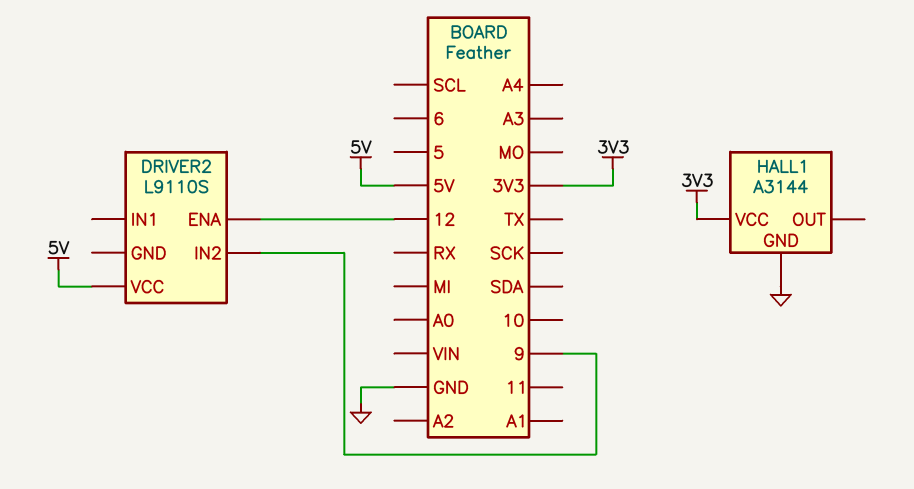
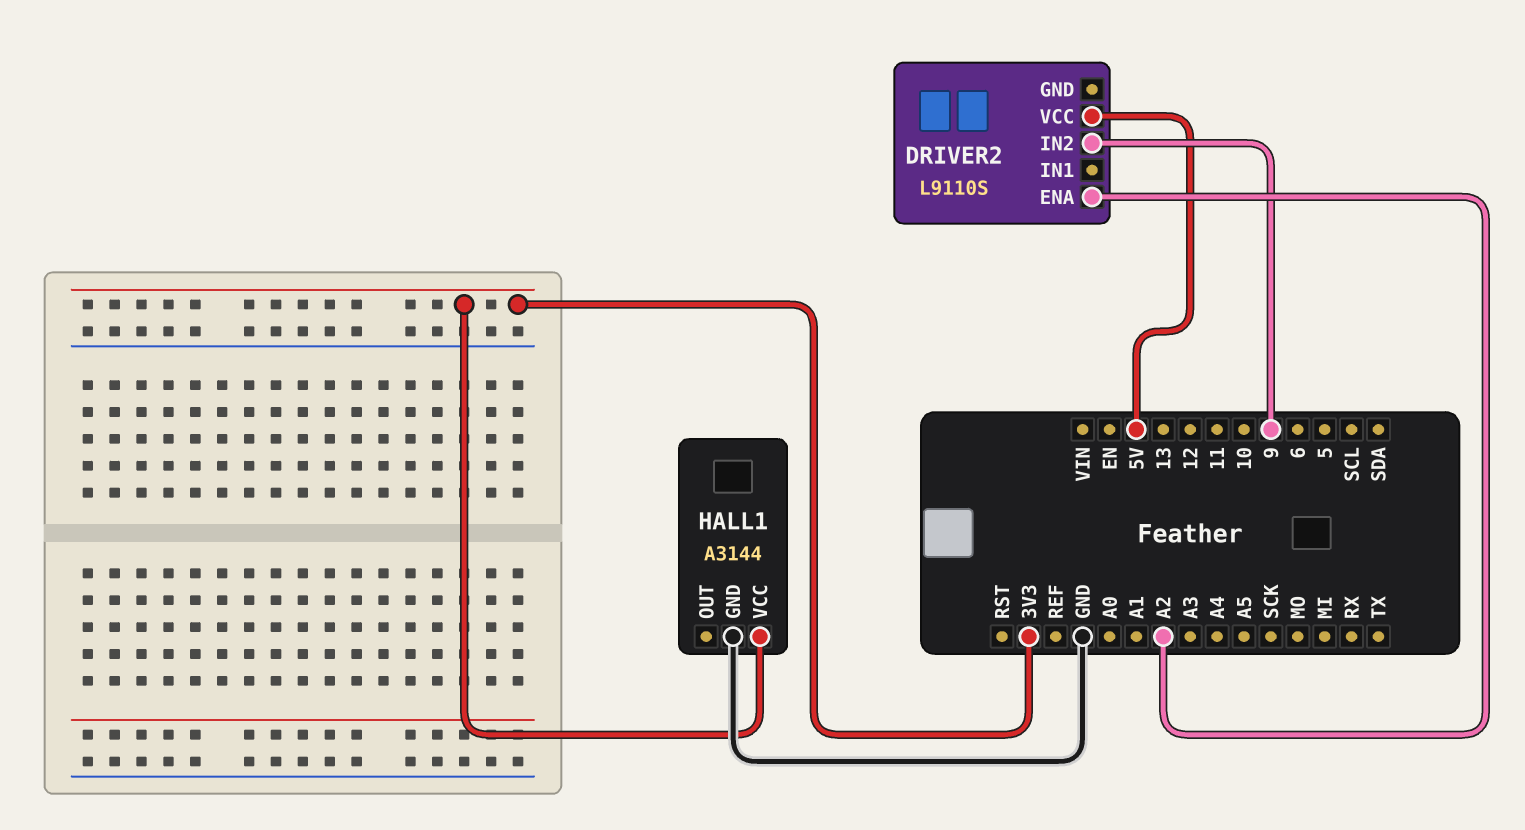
DRIVER2 pin ENA: 12 -> A2

